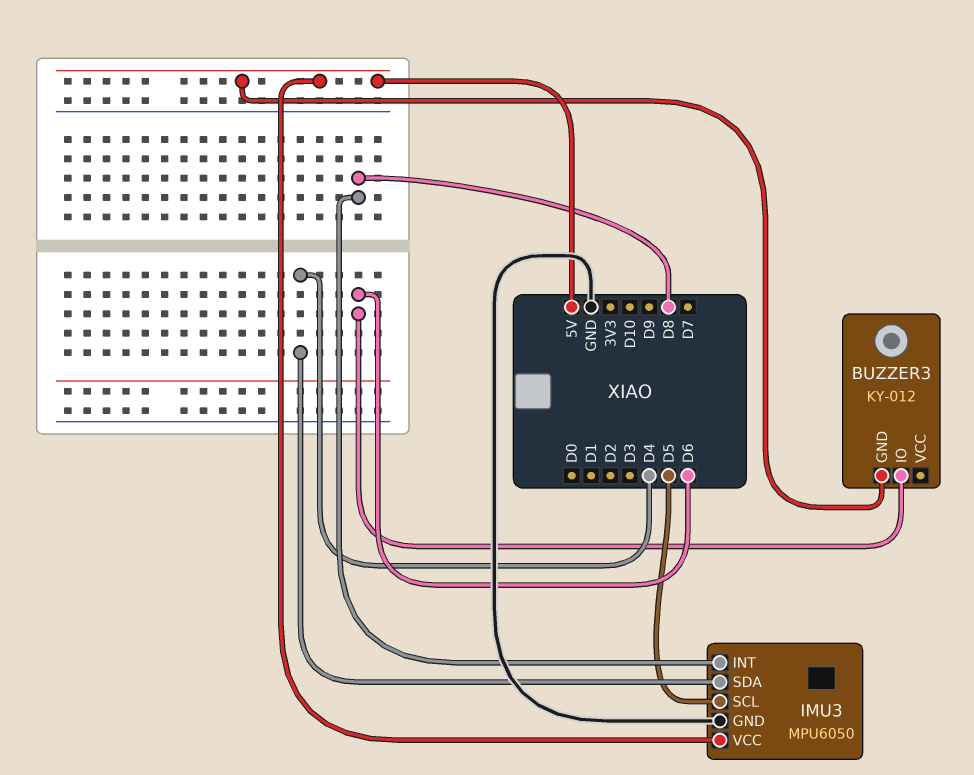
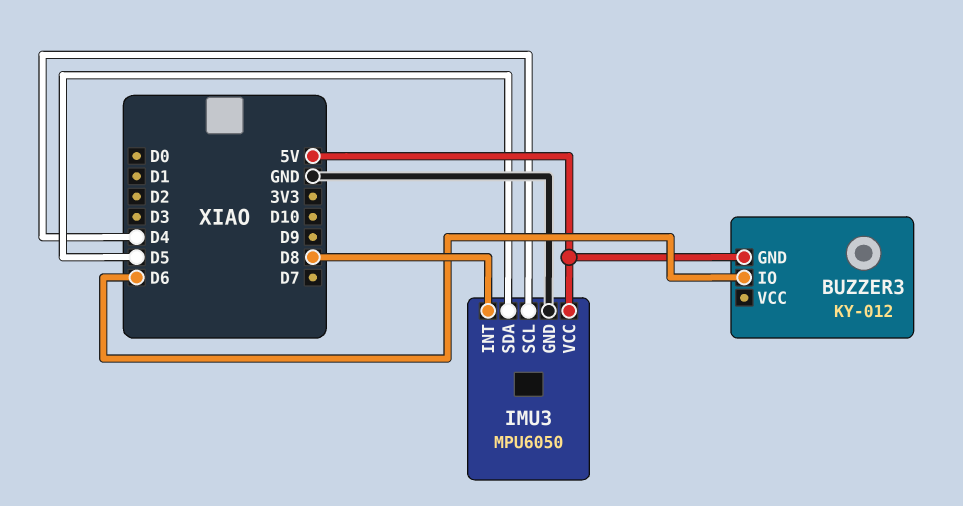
IMU3 pin SCL: D5 -> D4
IMU3 pin SDA: D4 -> D5

